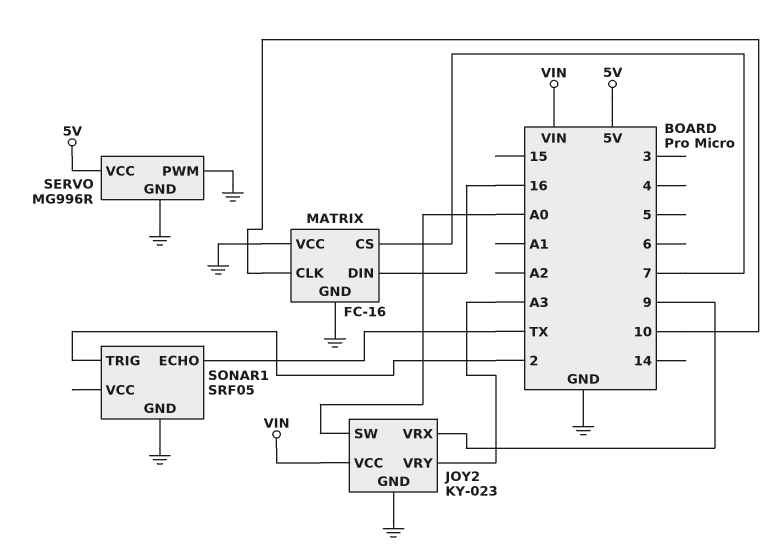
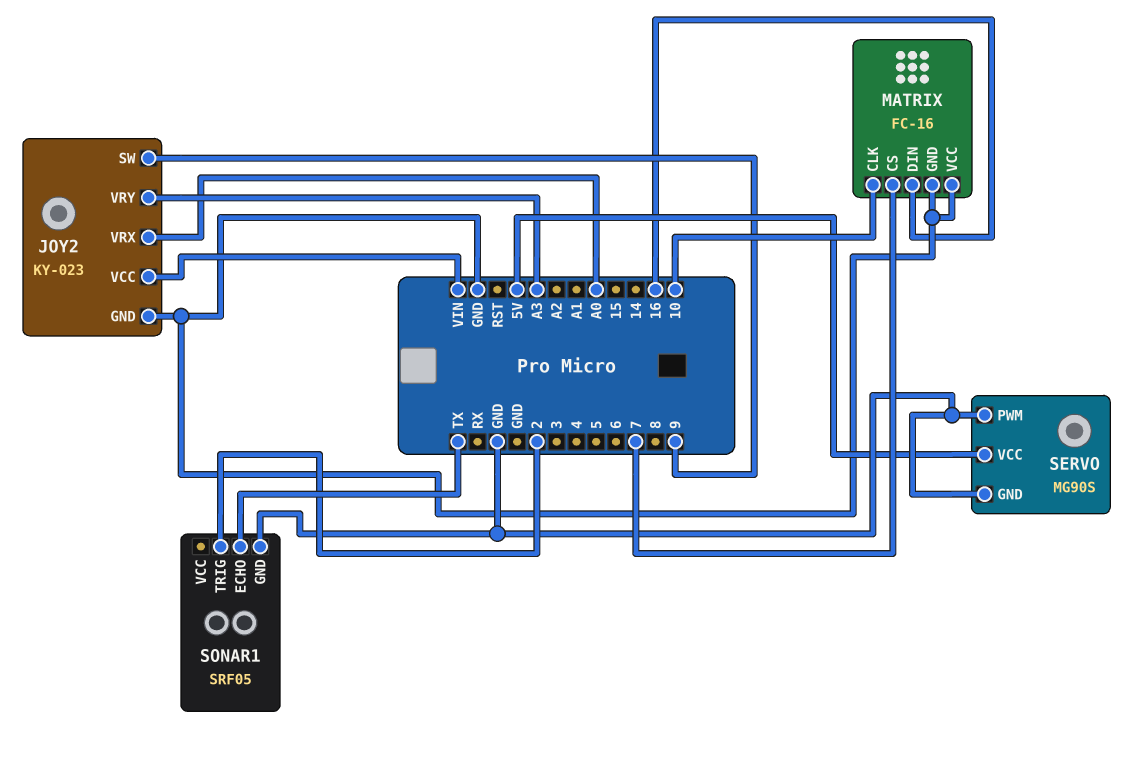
JOY2 pin SW: A0 -> 9
JOY2 pin VRX: 9 -> A0
SERVO: MG996R -> MG90S

